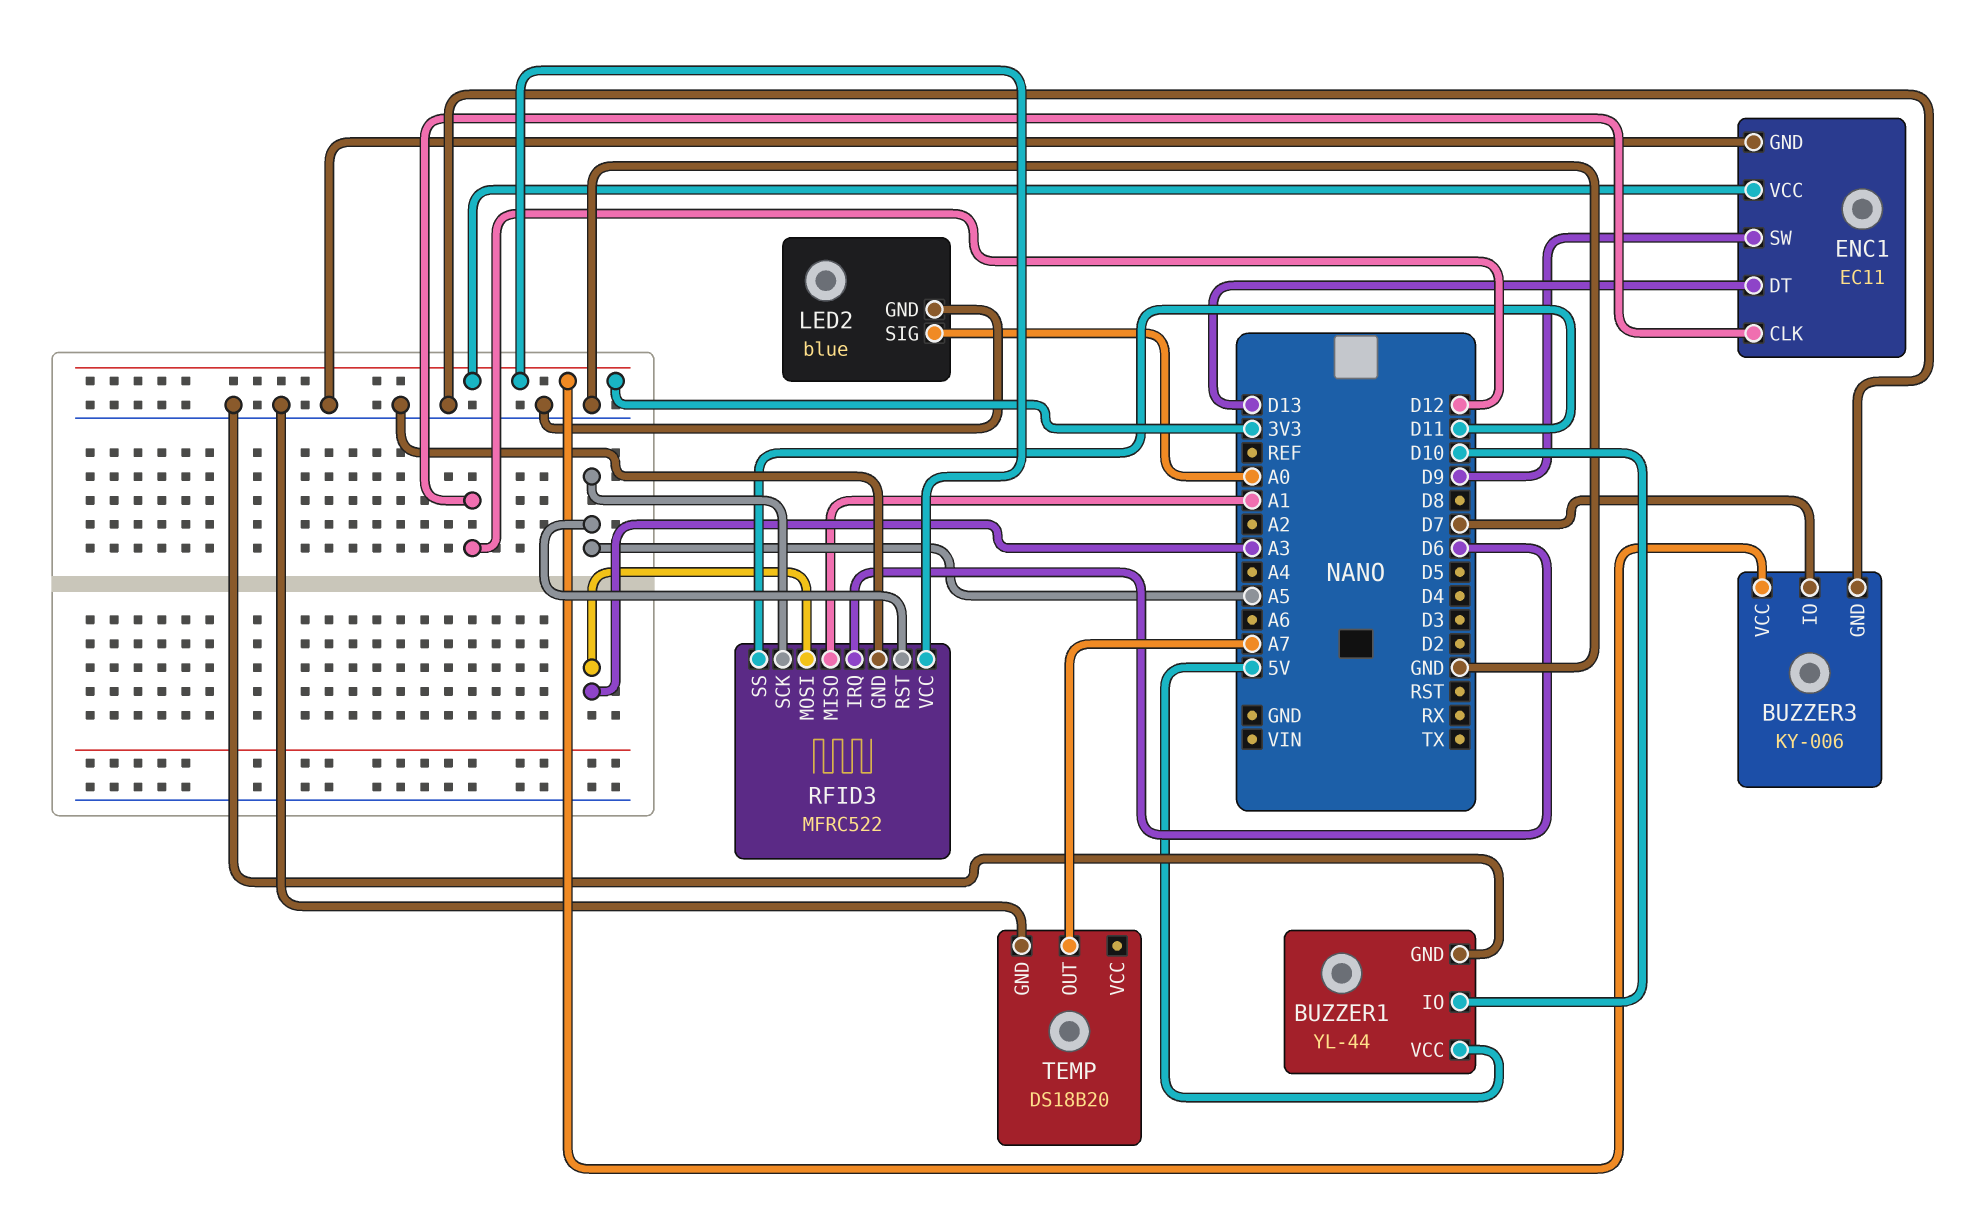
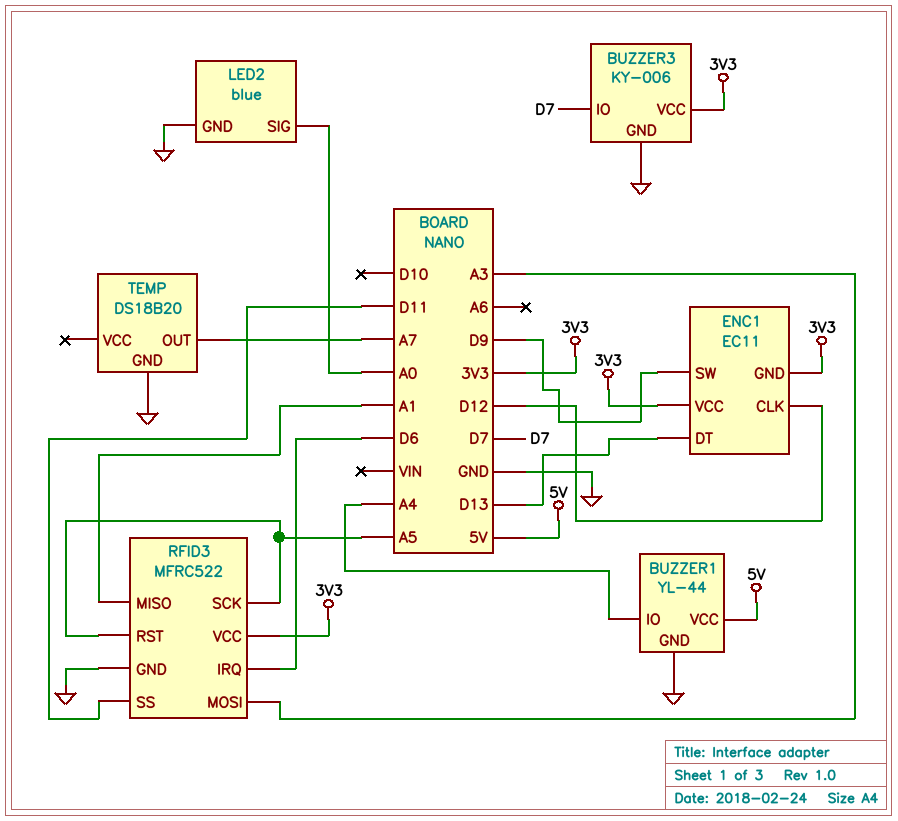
BUZZER1 pin IO: D10 -> A4
ENC1 pin GND: GND -> 3V3

